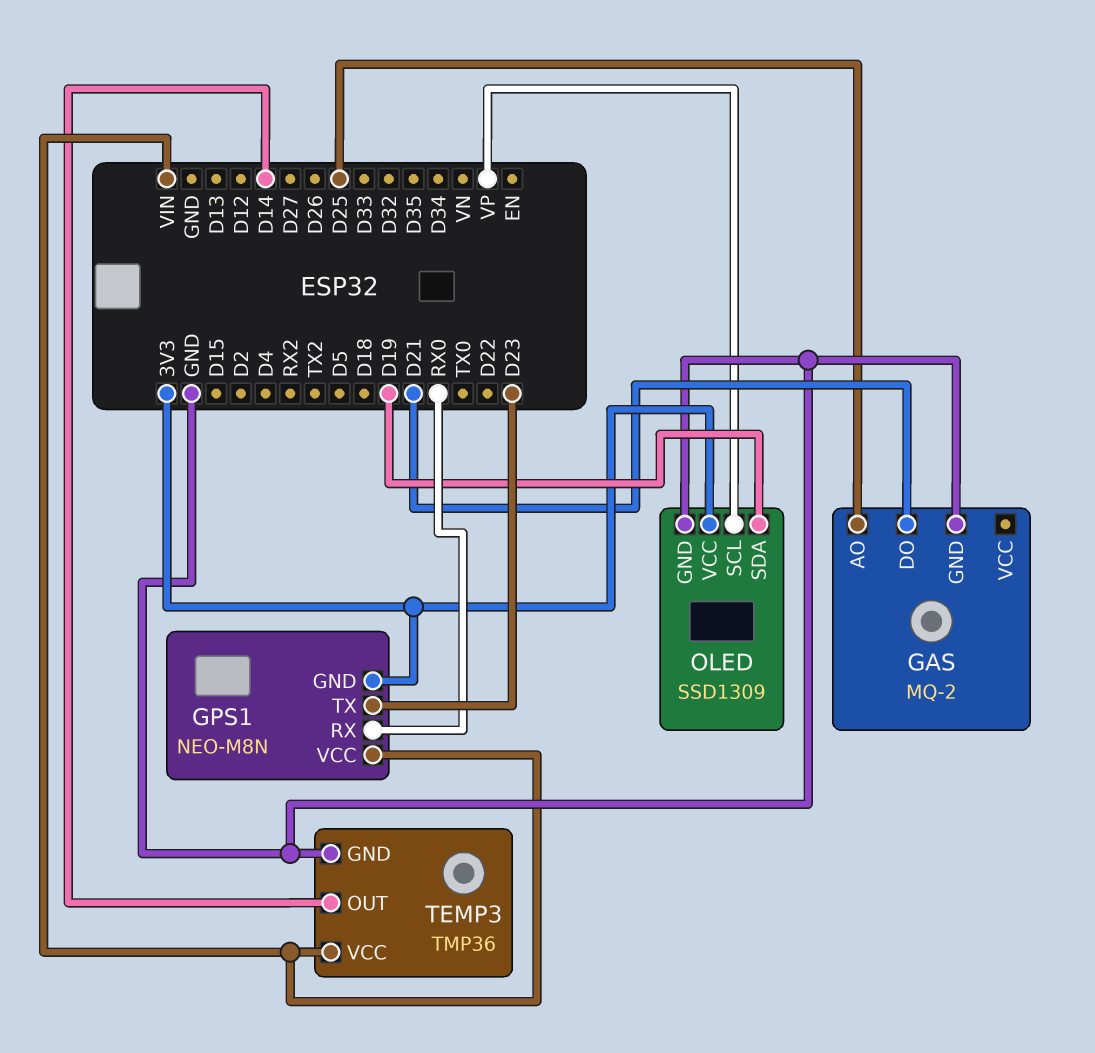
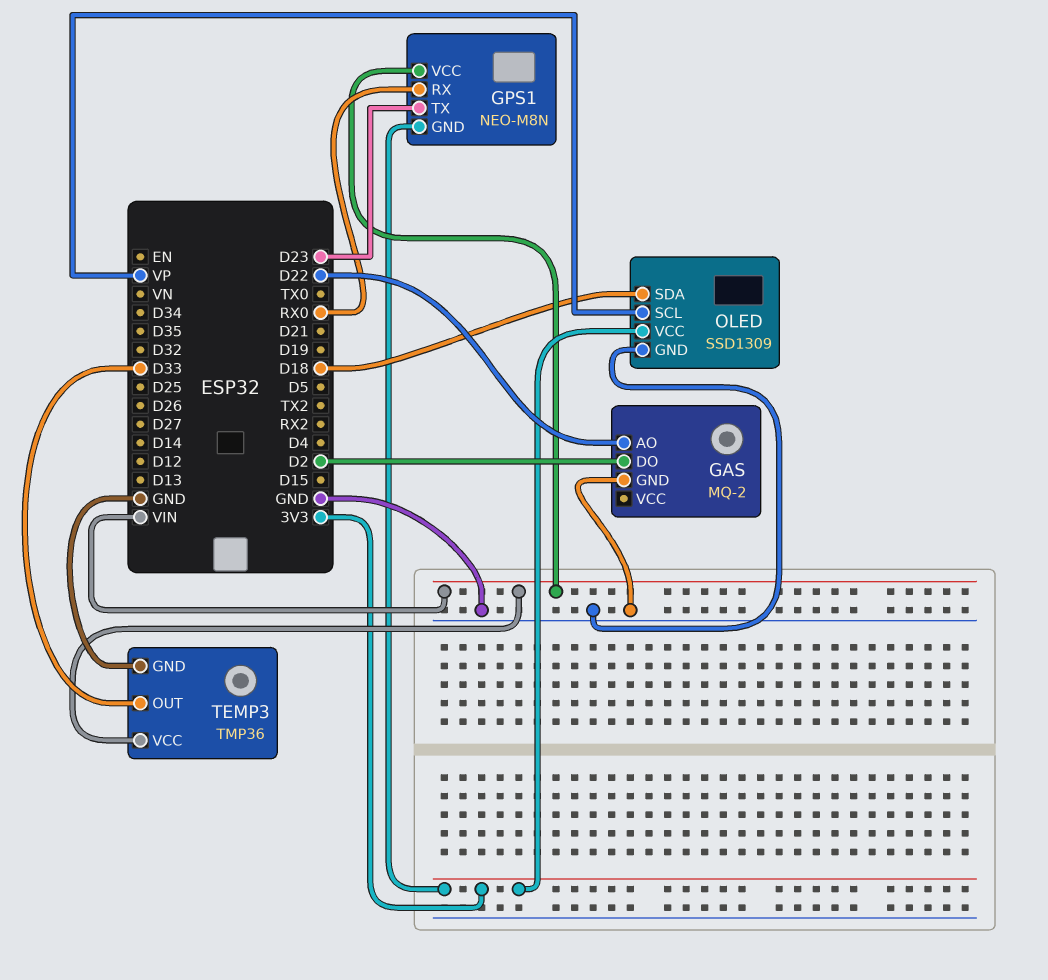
GAS pin AO: D25 -> D22
GAS pin DO: D21 -> D2
OLED pin SDA: D19 -> D18
TEMP3 pin OUT: D14 -> D33

